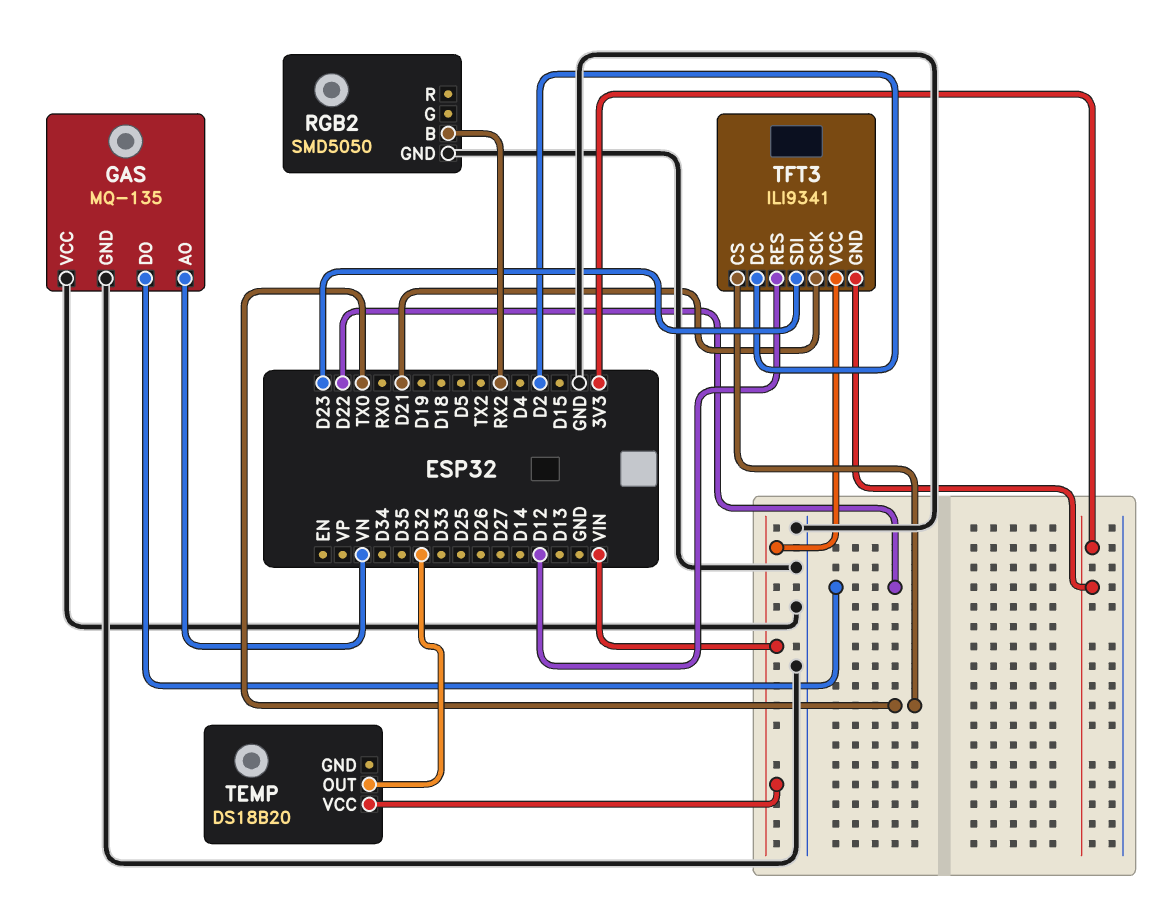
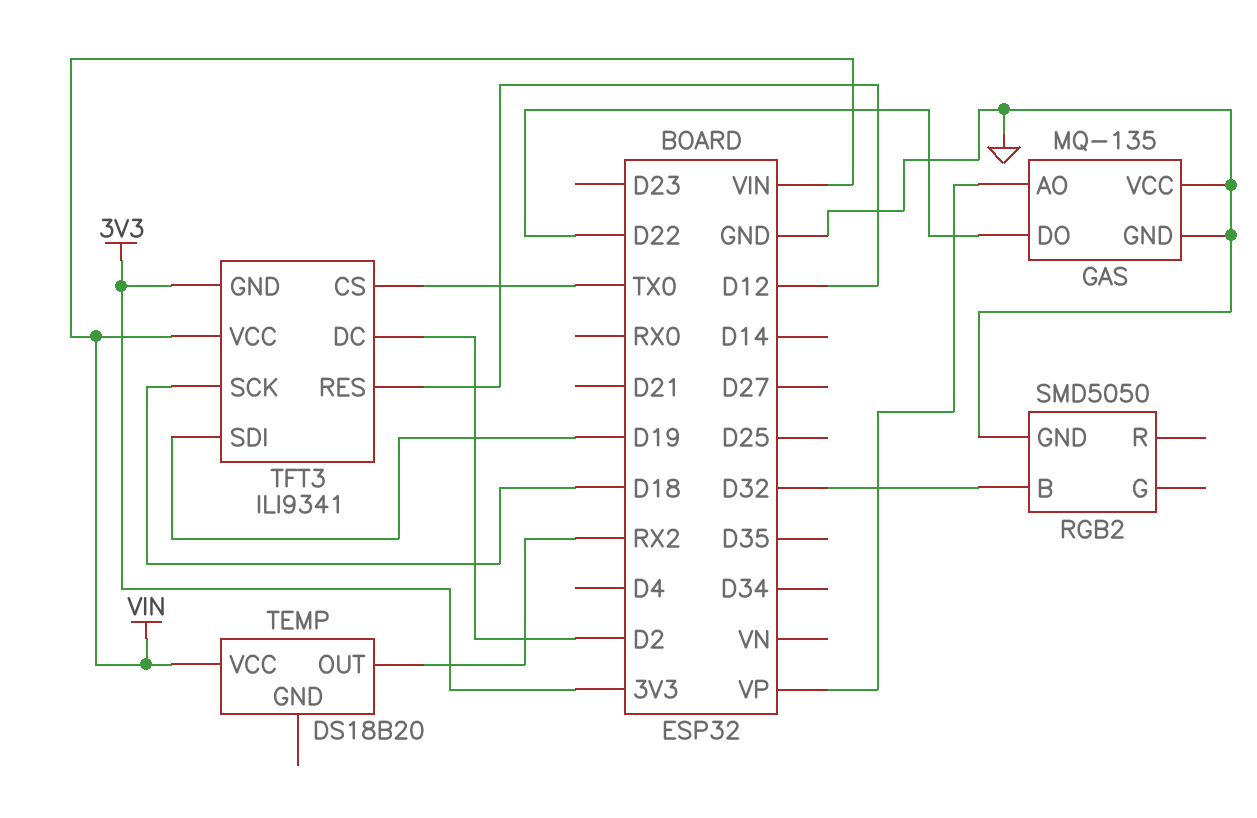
GAS pin AO: VN -> VP
RGB2 pin B: RX2 -> D32
TEMP pin OUT: D32 -> RX2
TFT3 pin SCK: D21 -> D18
TFT3 pin SDI: D23 -> D19

